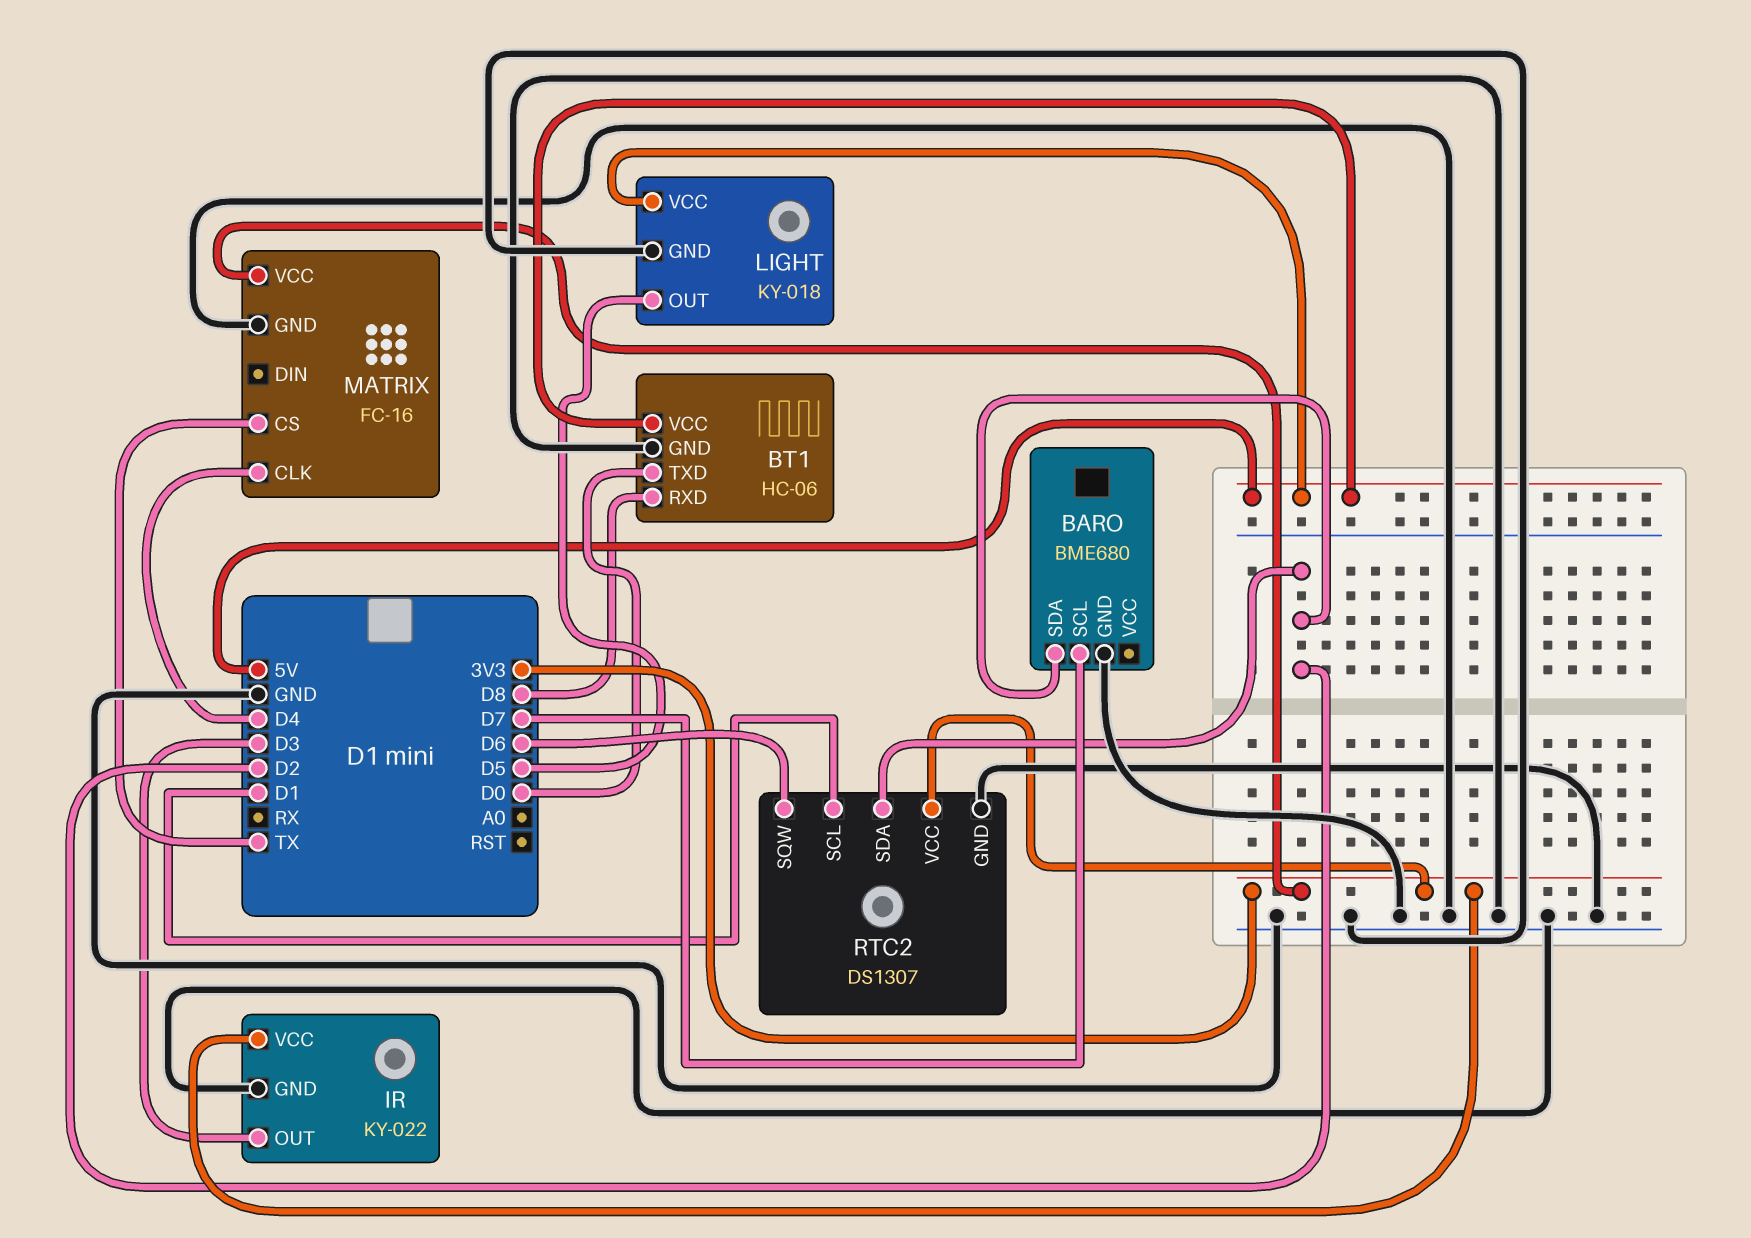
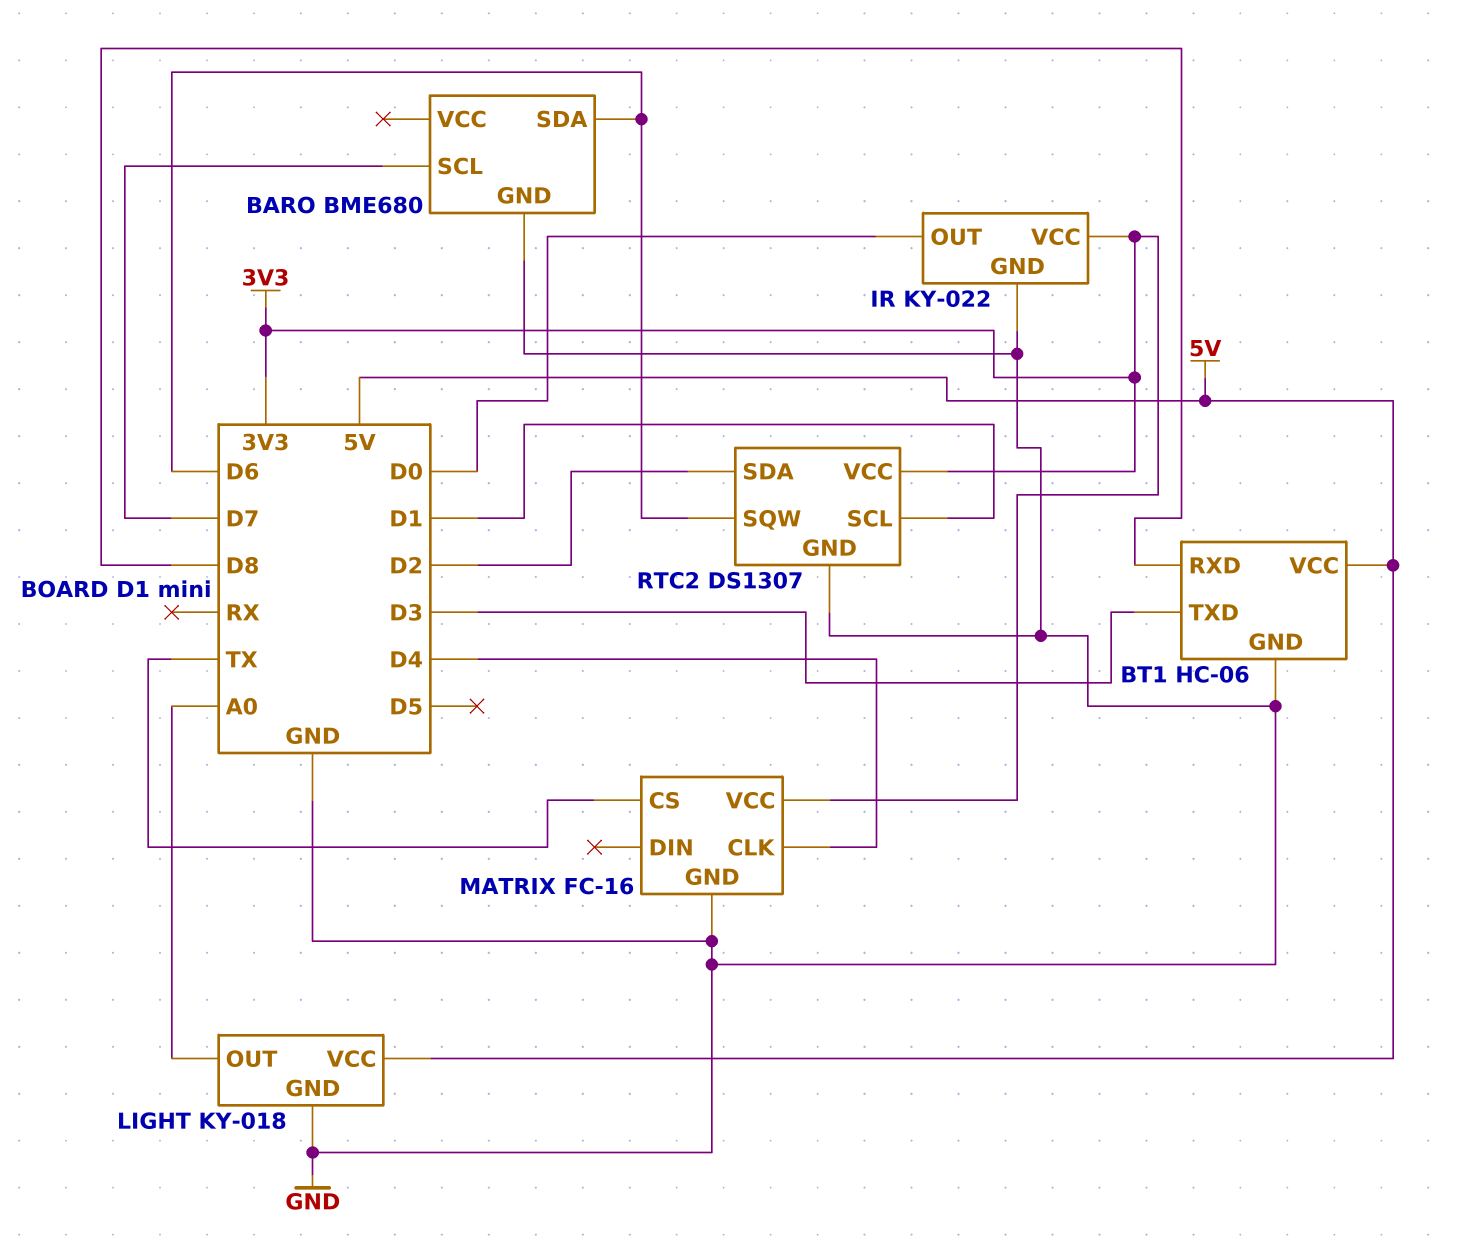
BARO pin SDA: D2 -> D6
BT1 pin TXD: D0 -> D3
IR pin OUT: D3 -> D0
LIGHT pin OUT: D5 -> A0

